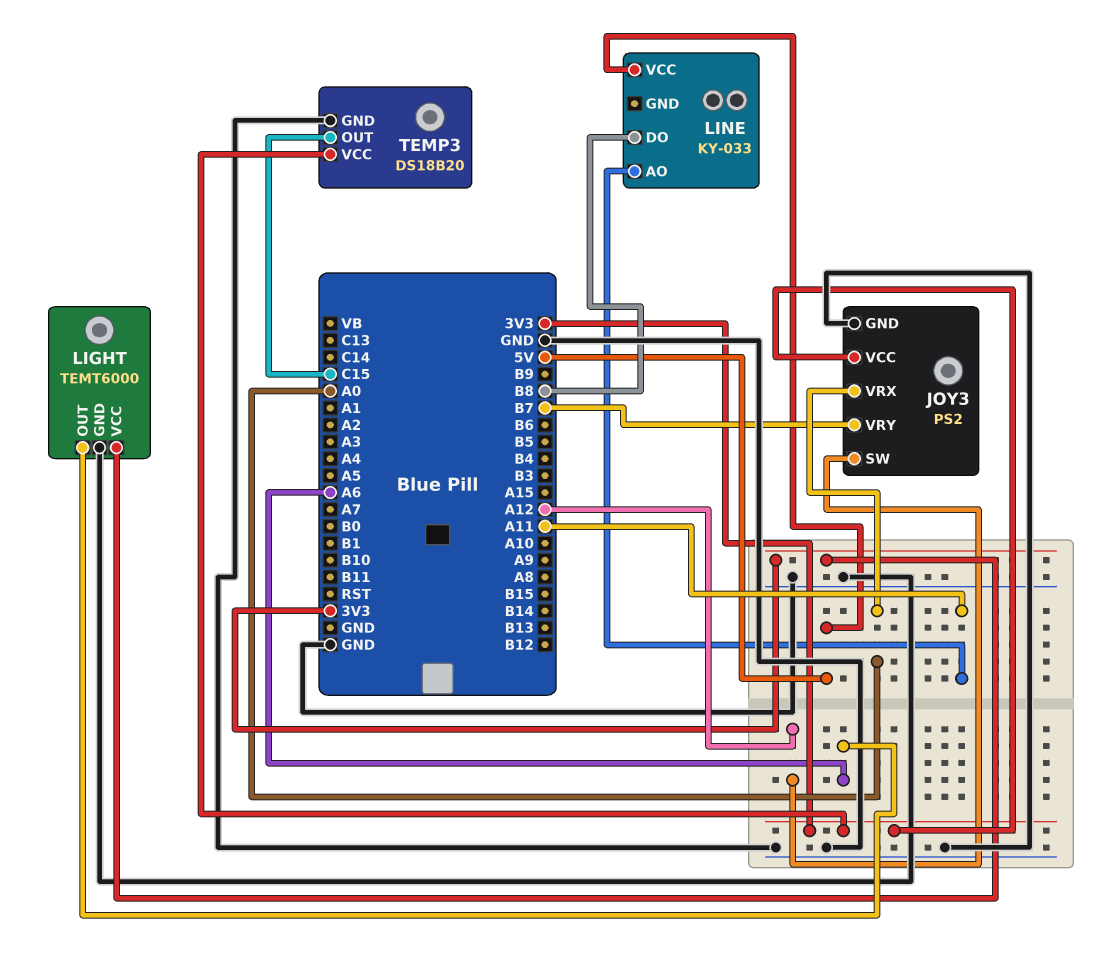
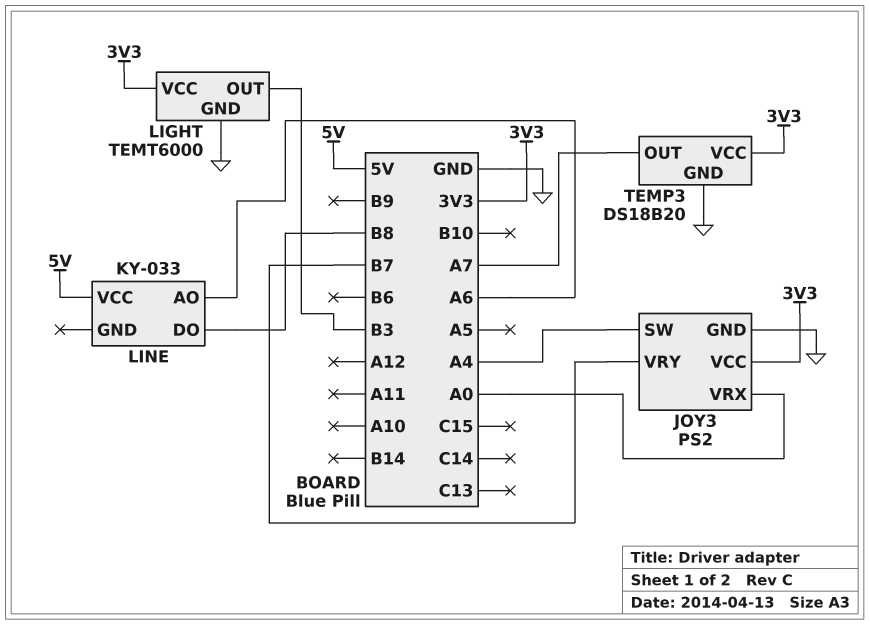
JOY3 pin SW: A12 -> A4
LIGHT pin OUT: A6 -> B3
LINE pin AO: A11 -> A6
TEMP3 pin OUT: C15 -> A7

